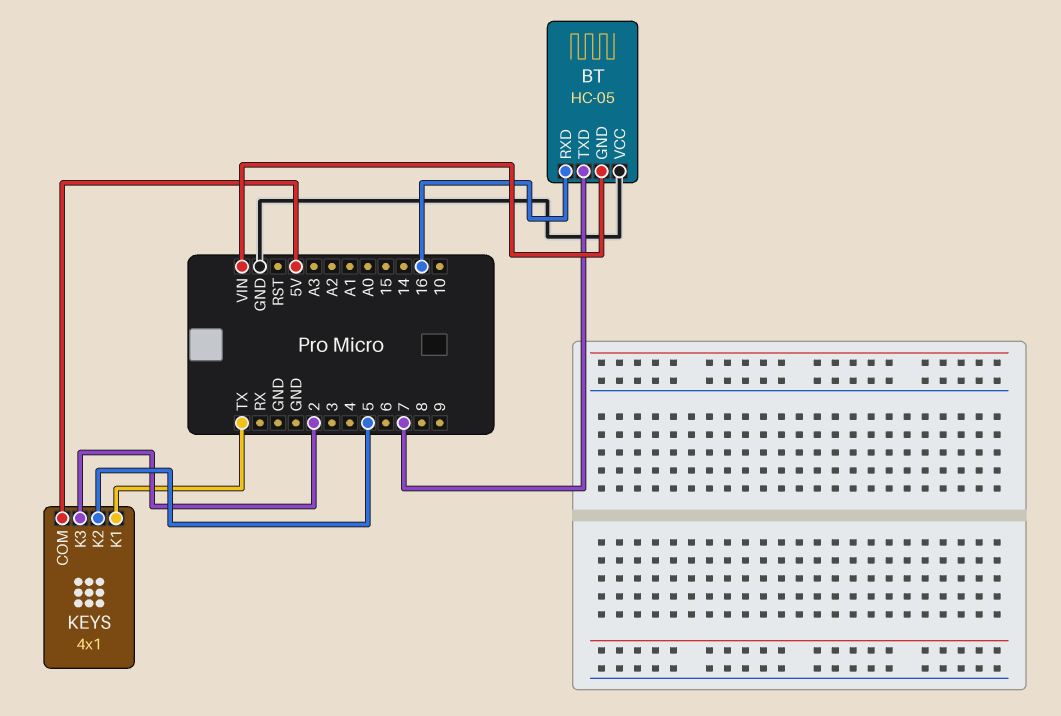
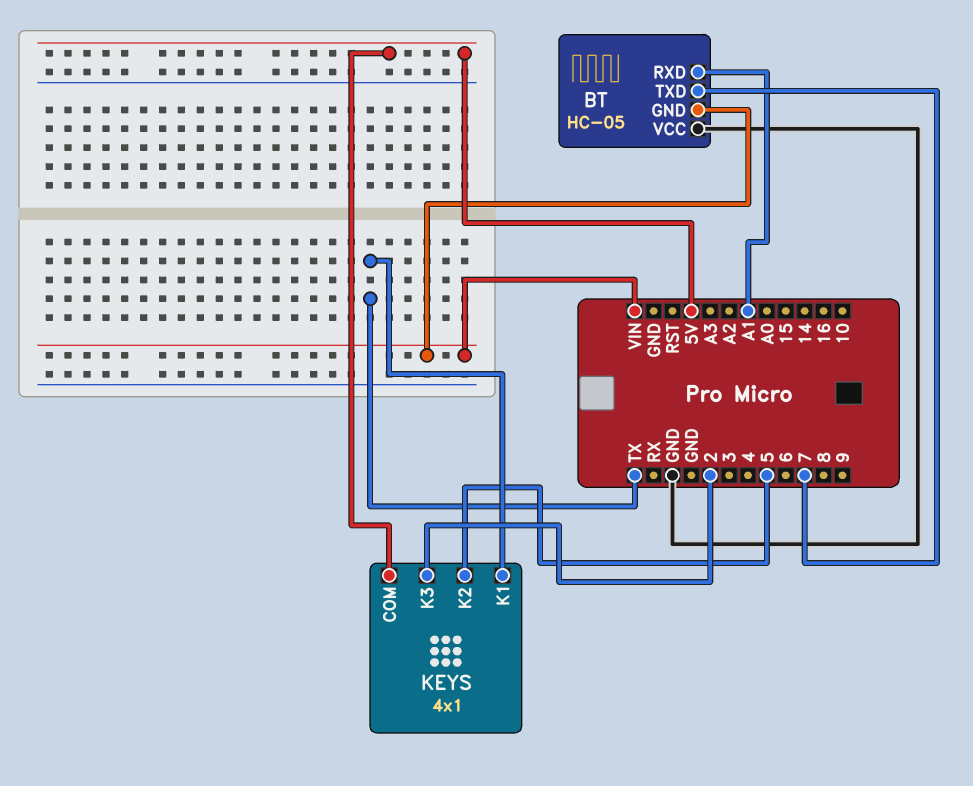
BT pin RXD: 16 -> A1

